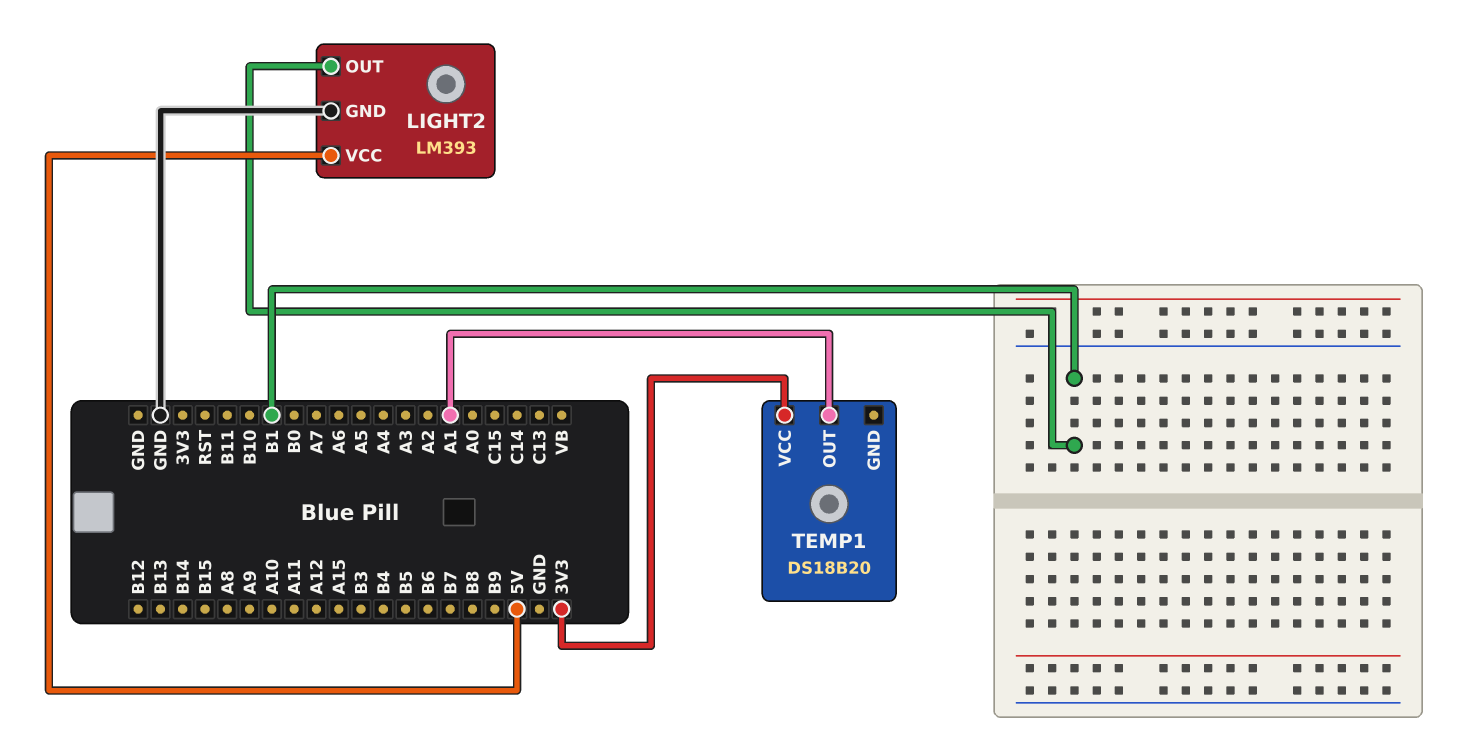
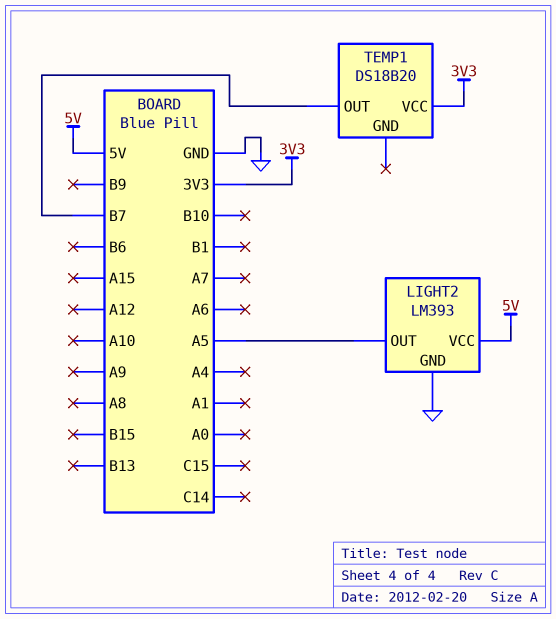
LIGHT2 pin OUT: B1 -> A5
TEMP1 pin OUT: A1 -> B7

